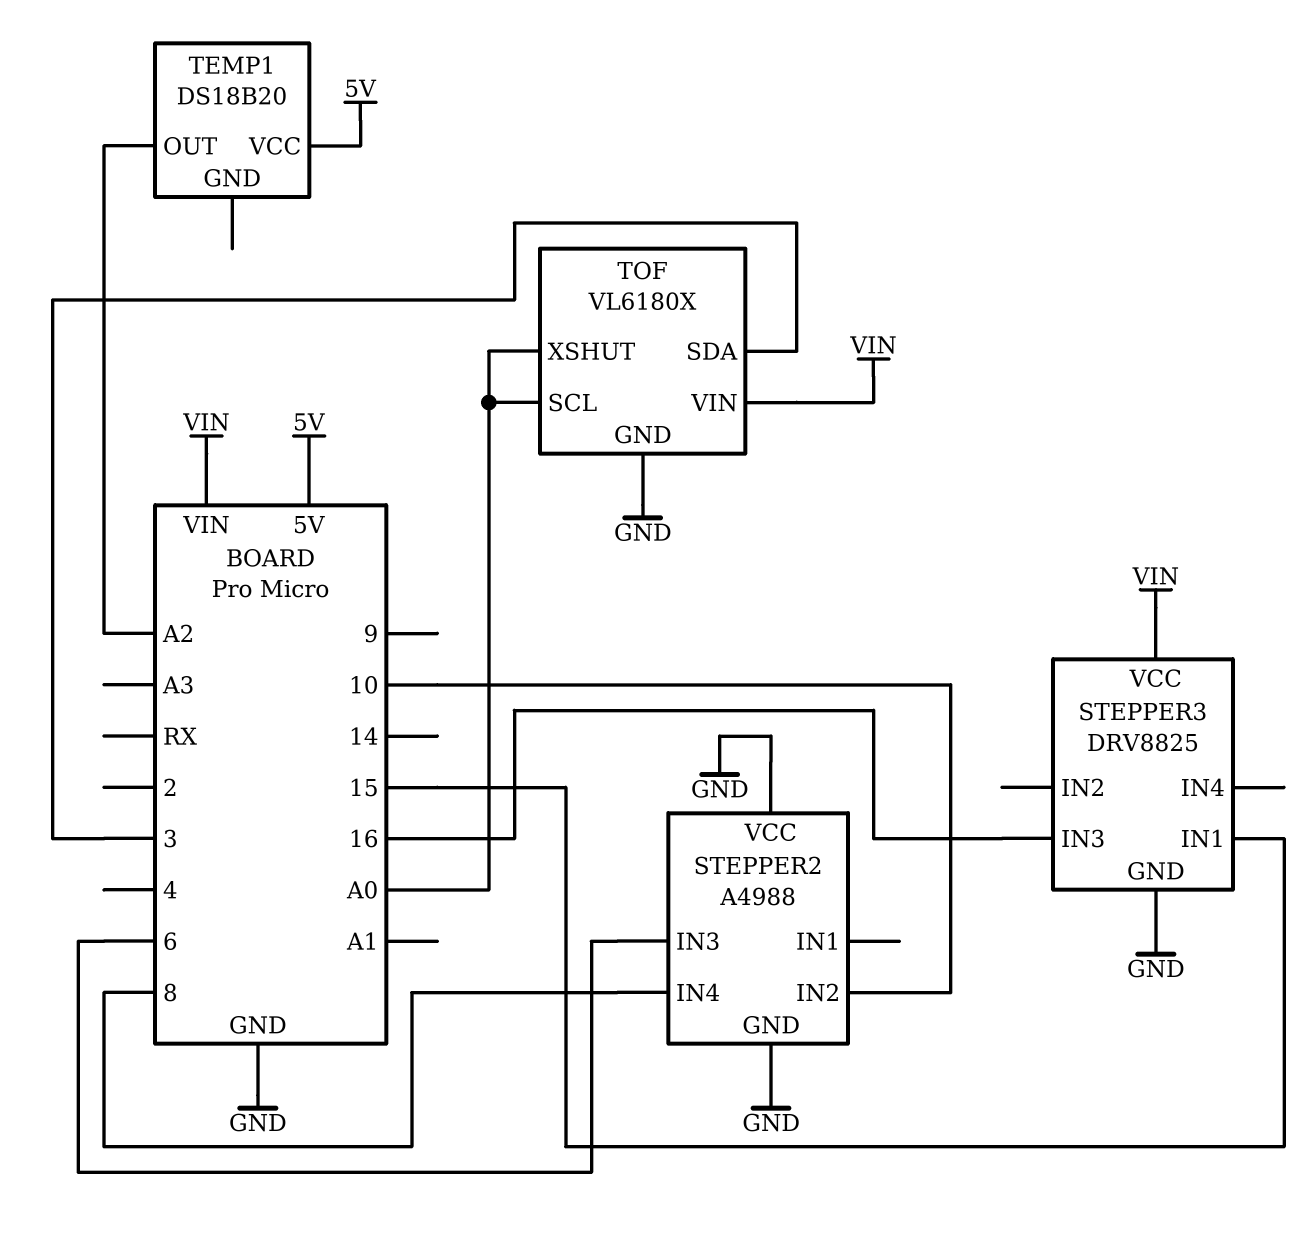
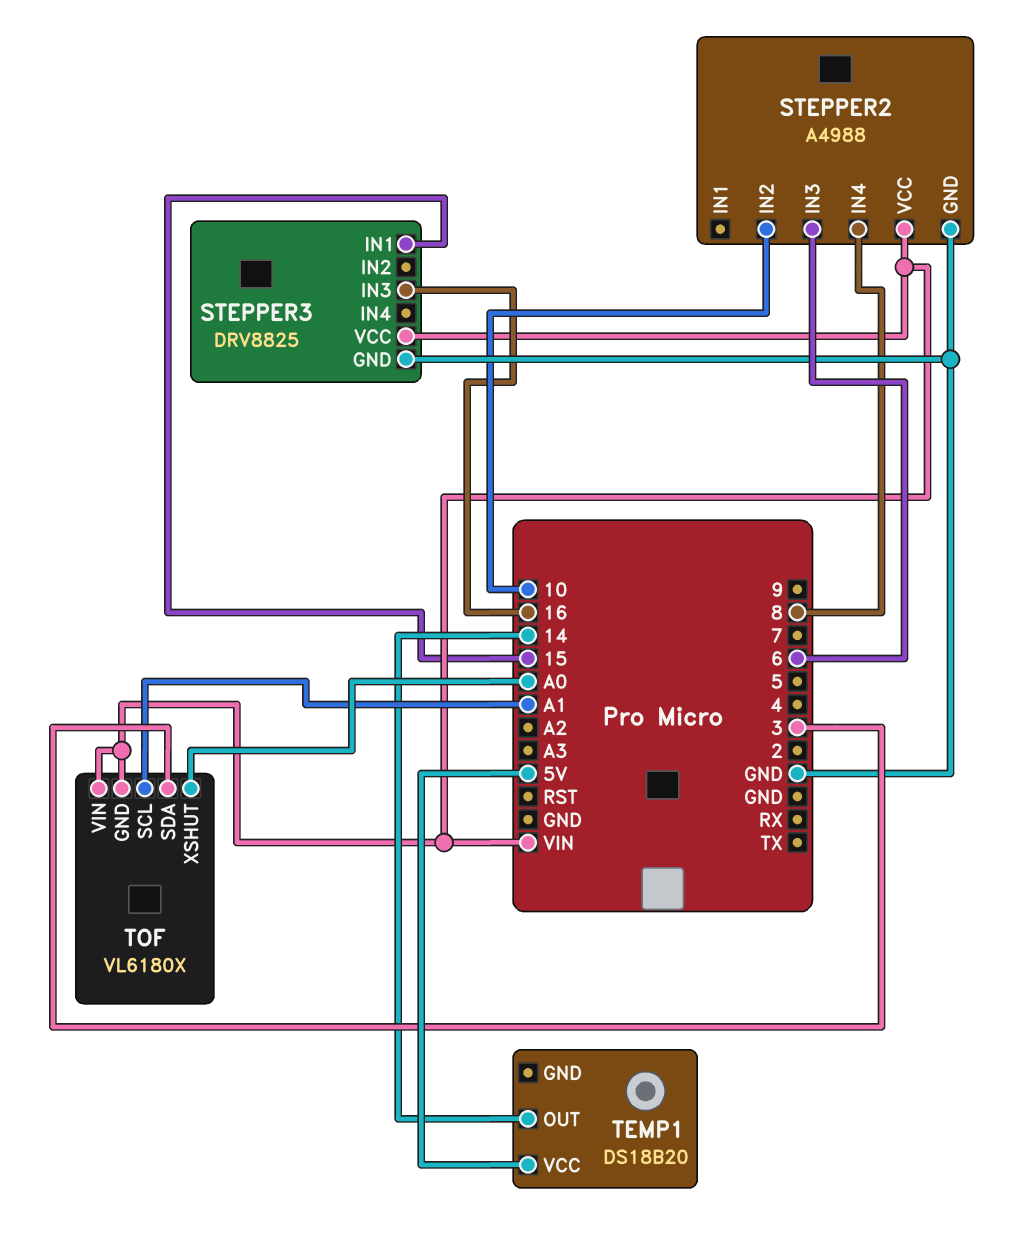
STEPPER2 pin VCC: GND -> VIN
TEMP1 pin OUT: A2 -> 14
TOF pin GND: GND -> VIN
TOF pin SCL: A0 -> A1

